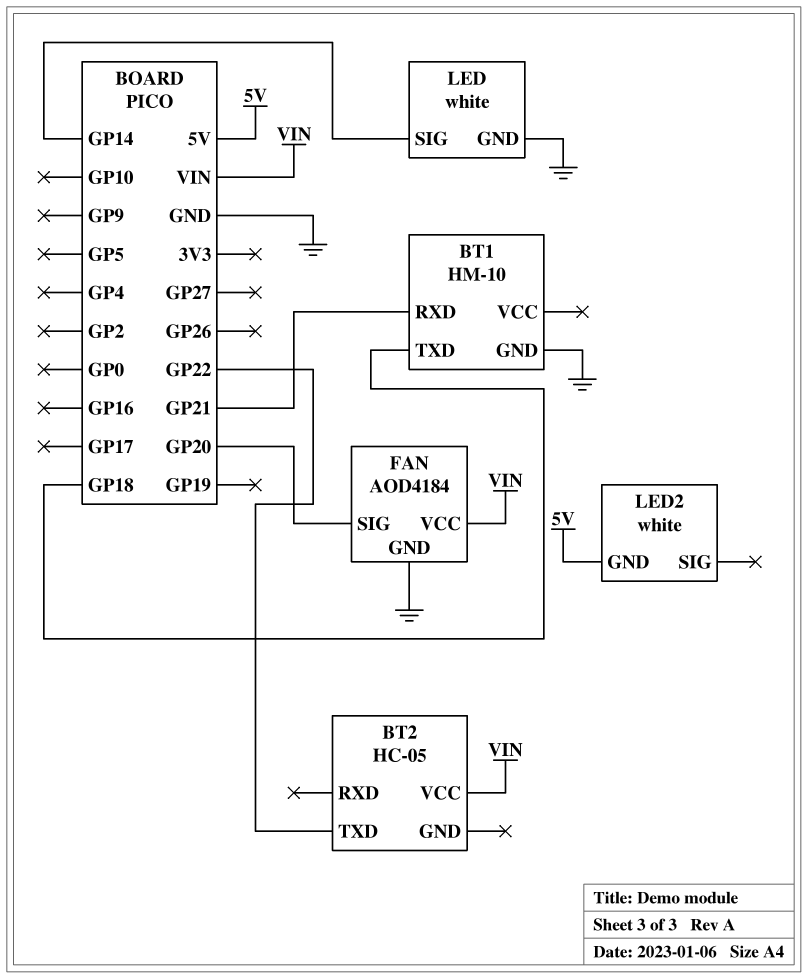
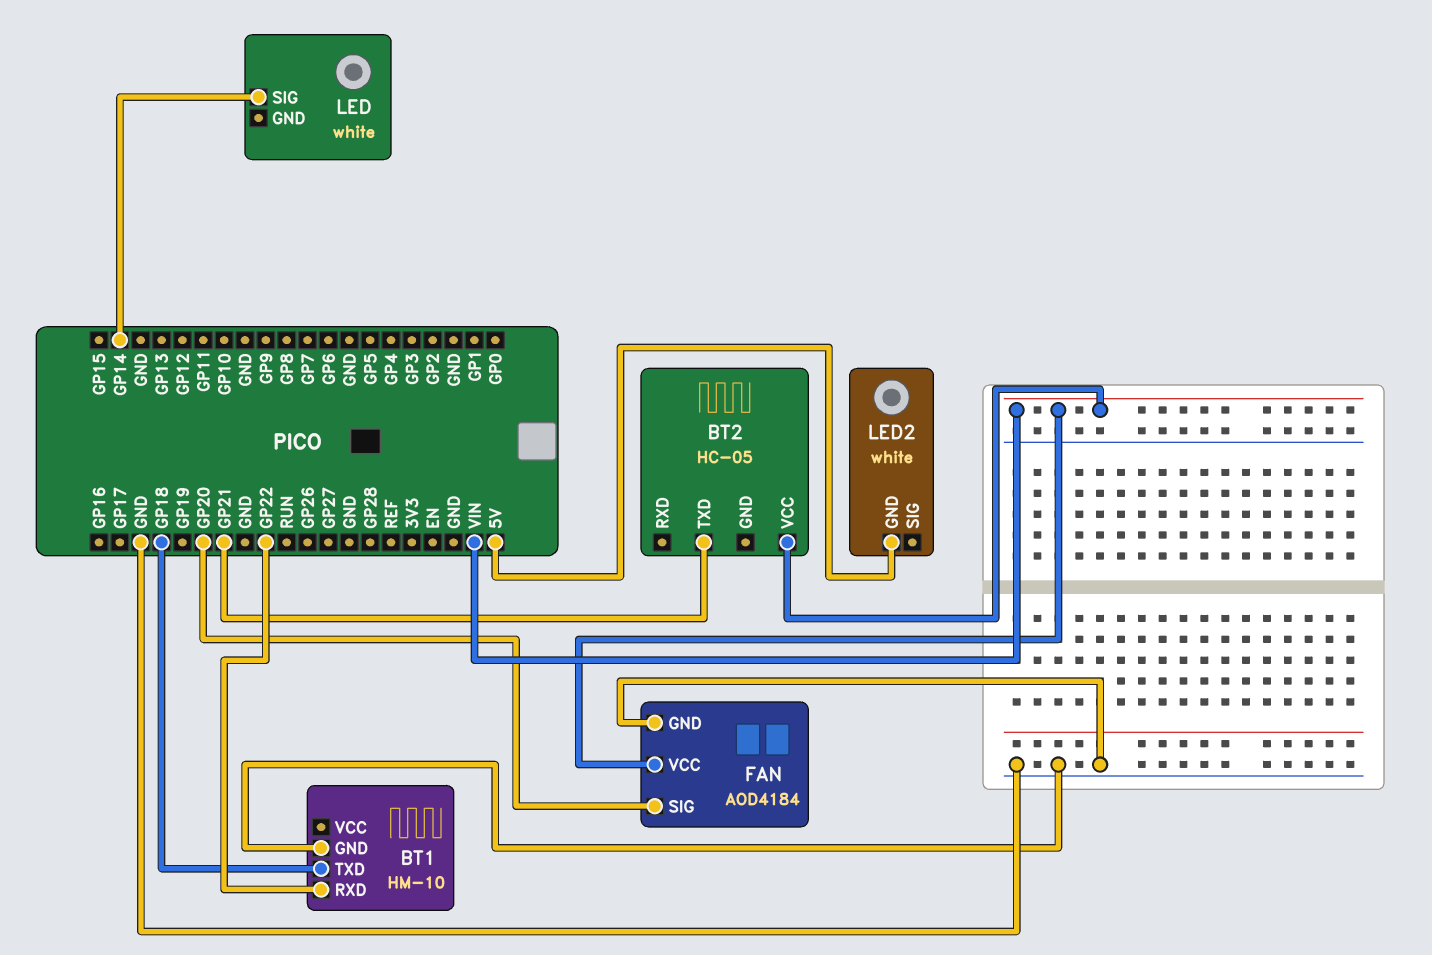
BT1 pin RXD: GP21 -> GP22
BT2 pin TXD: GP22 -> GP21
LED pin GND: GND -> none

